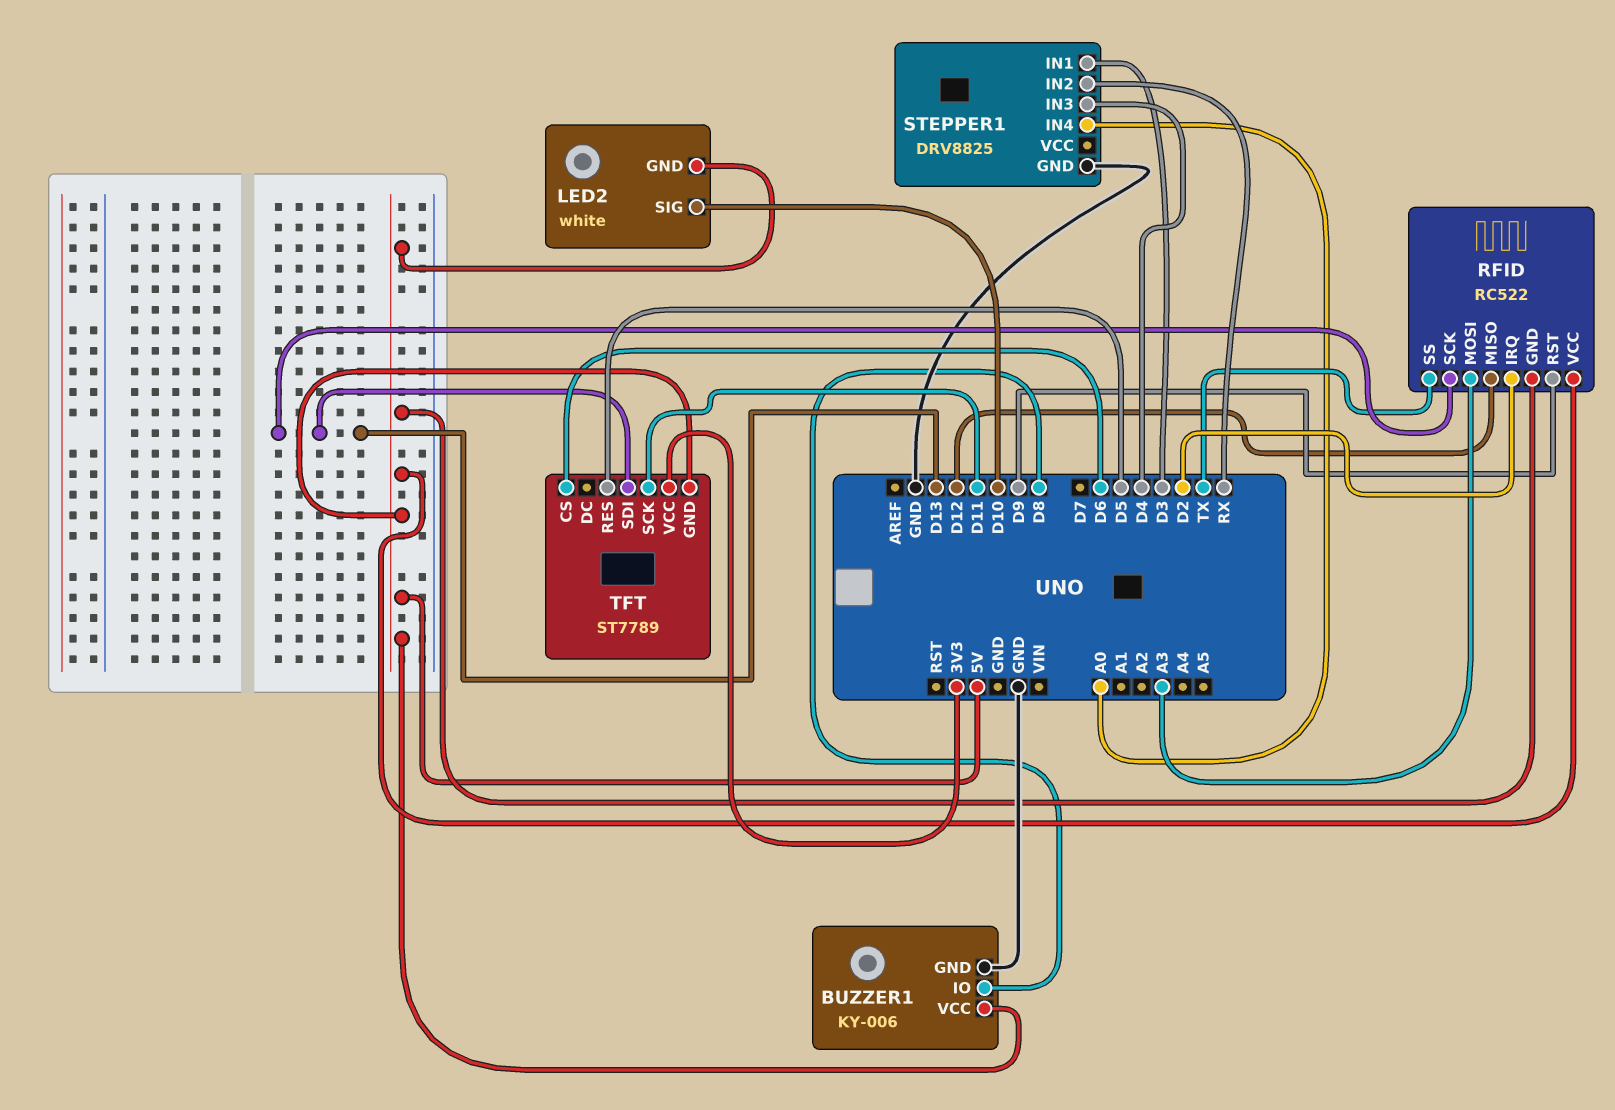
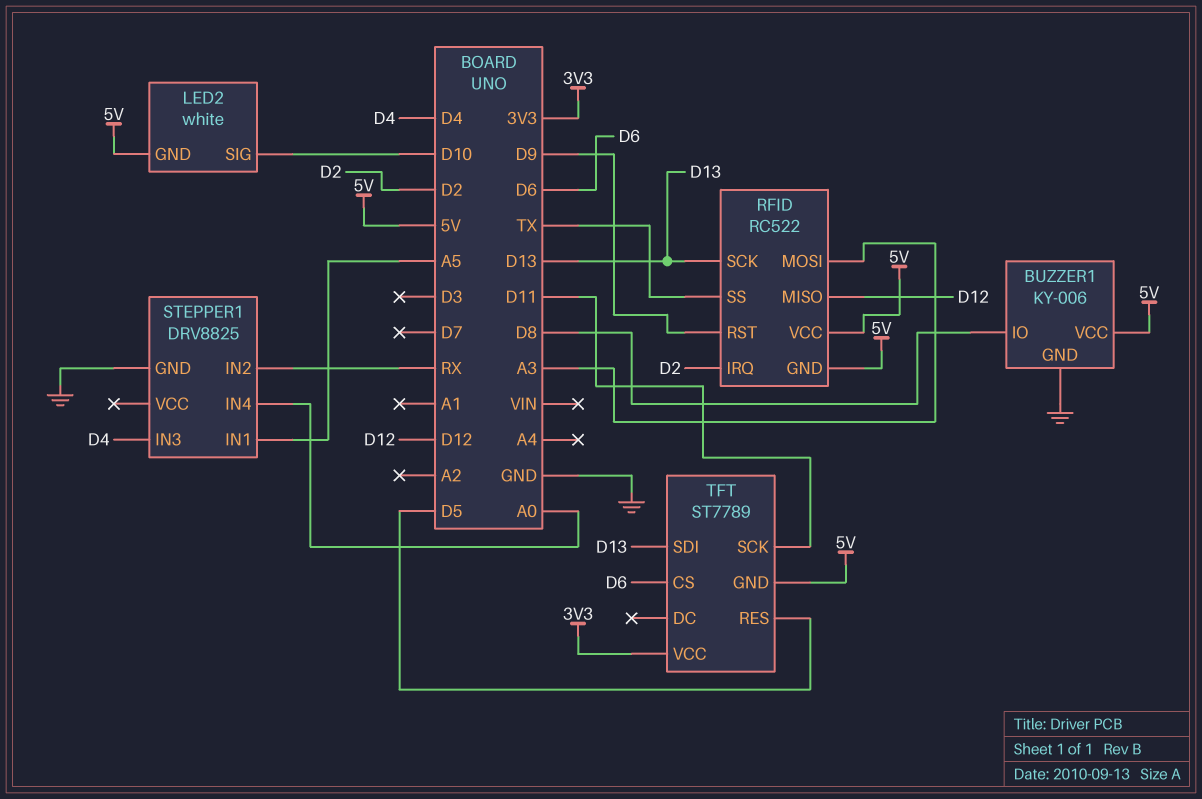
STEPPER1 pin IN1: D3 -> A5

